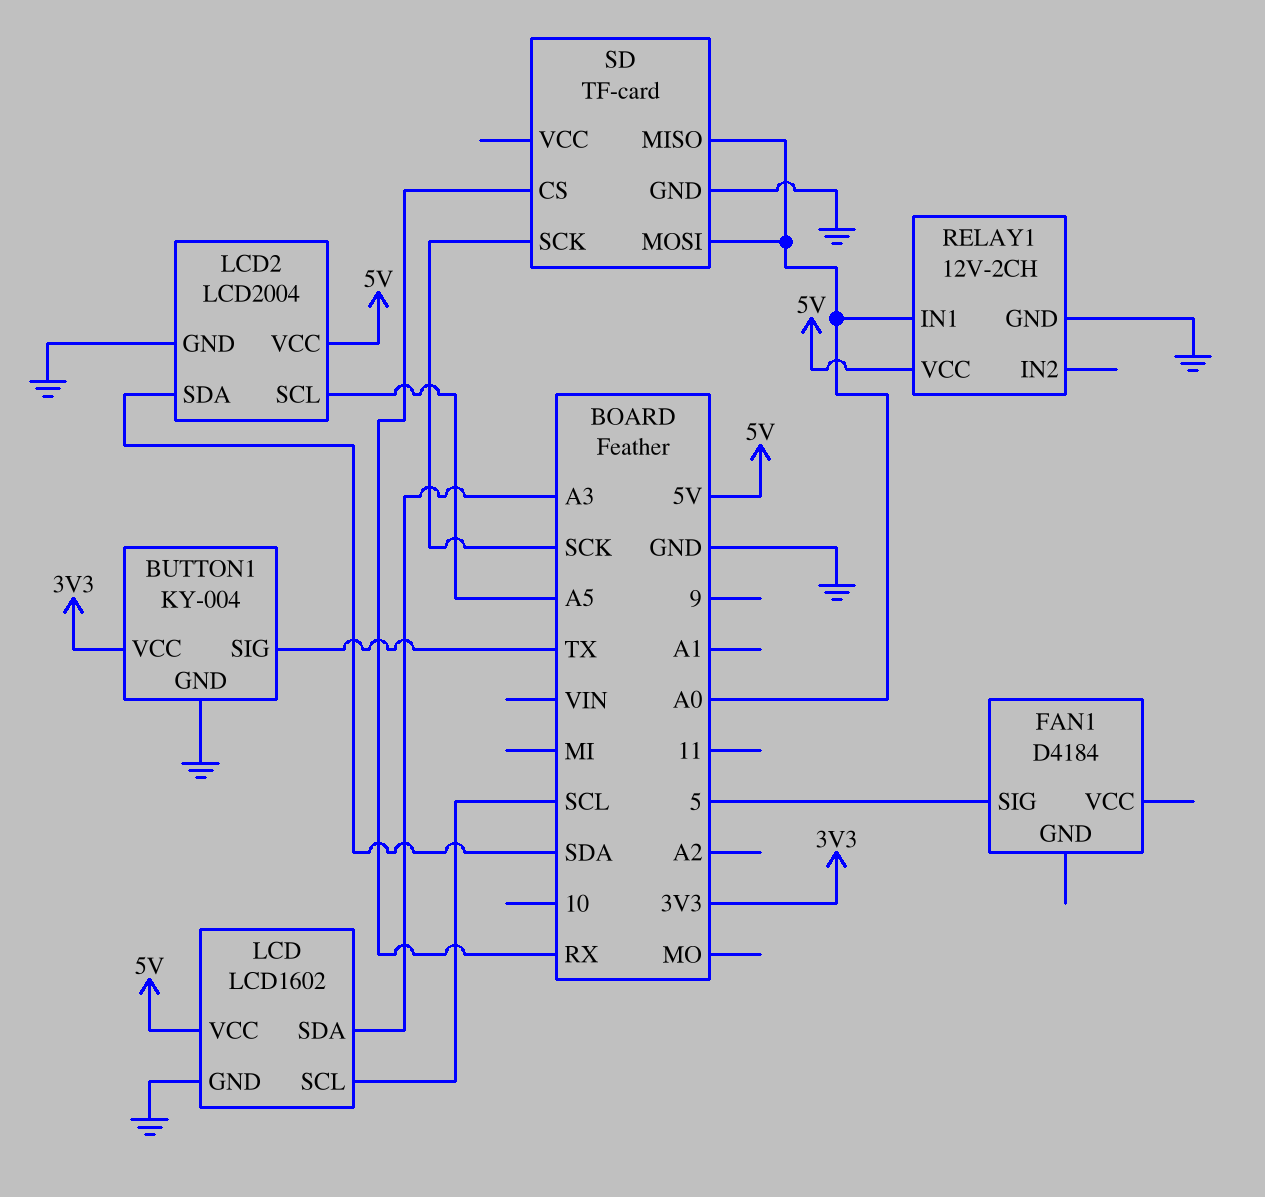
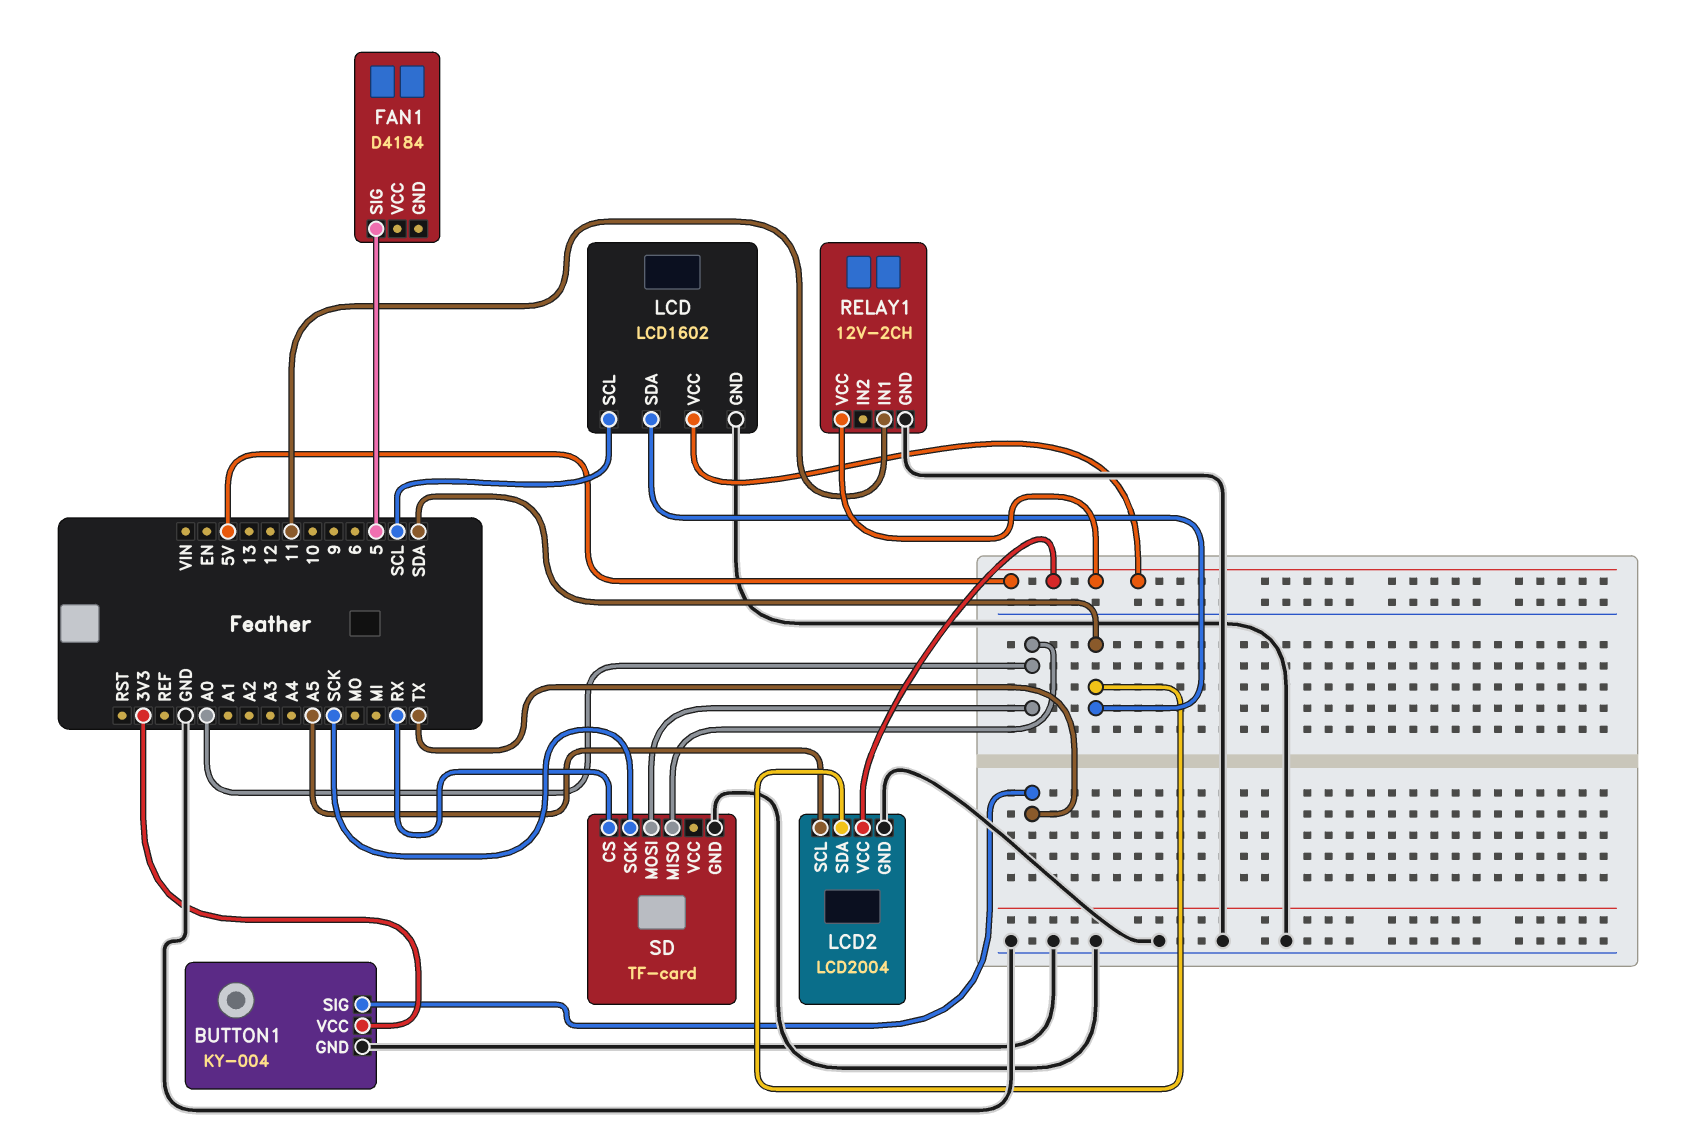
LCD pin SDA: A3 -> SDA
RELAY1 pin IN1: A0 -> 11

